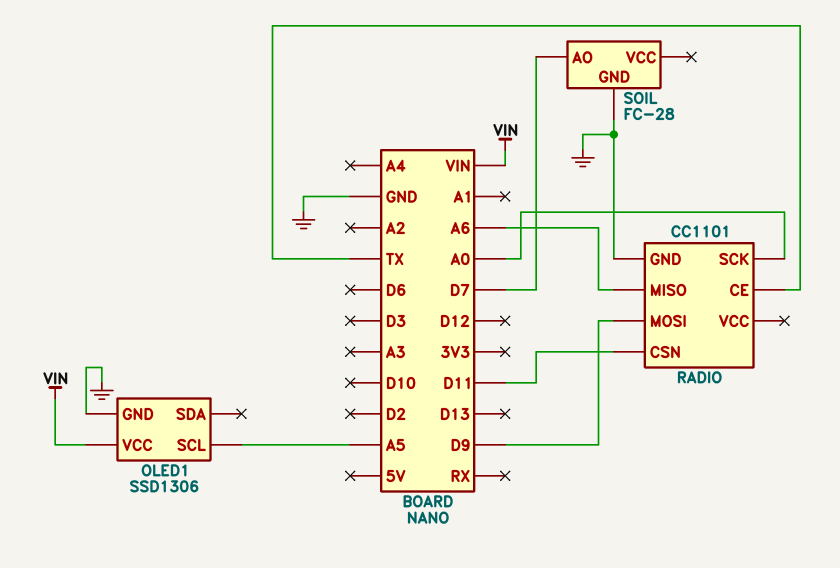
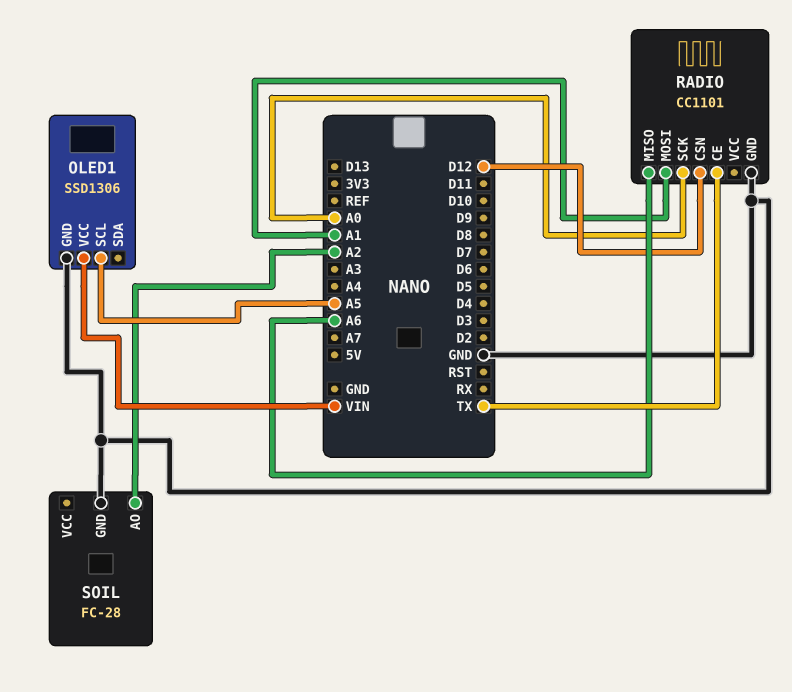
RADIO pin CSN: D11 -> D12
RADIO pin MOSI: D9 -> A1
SOIL pin AO: D7 -> A2

